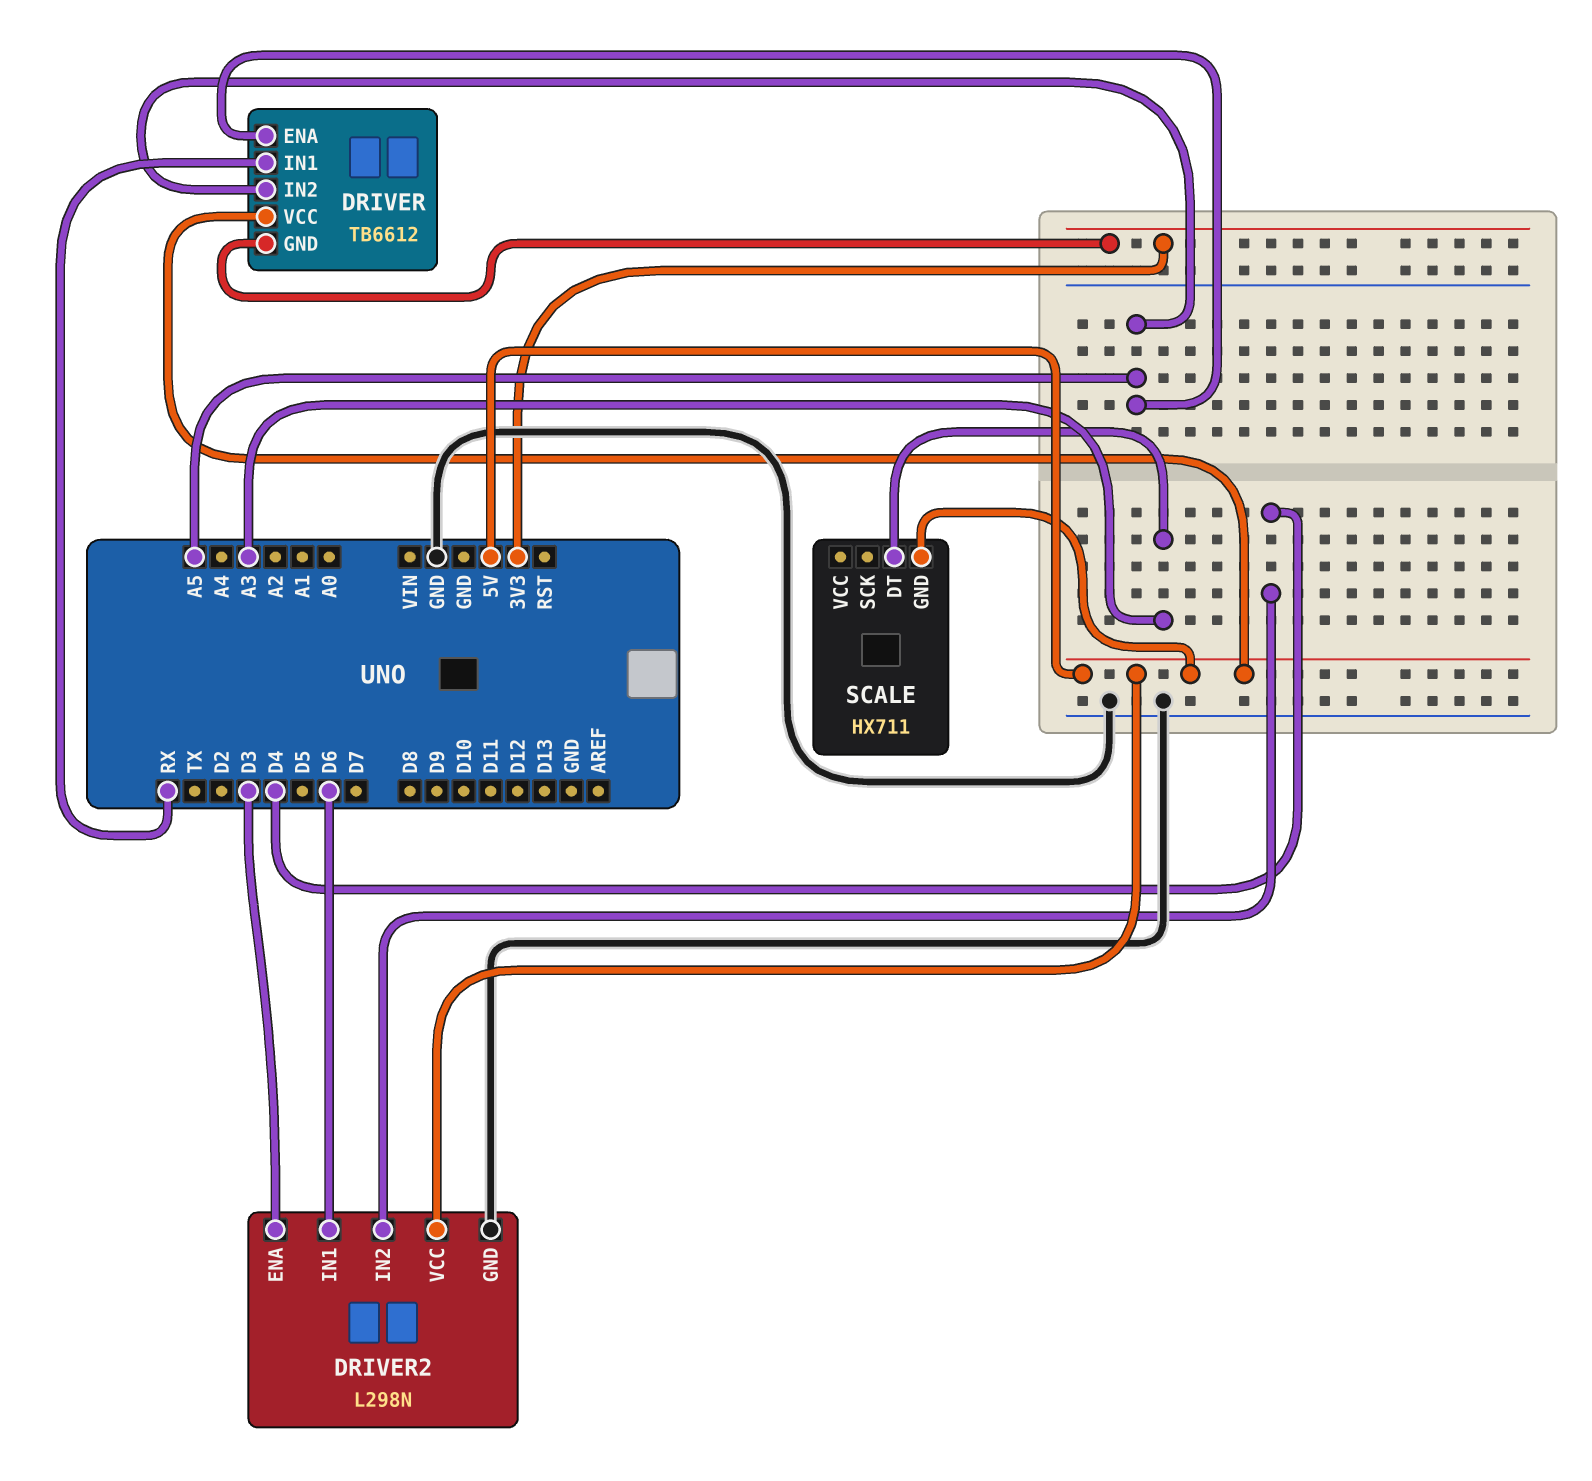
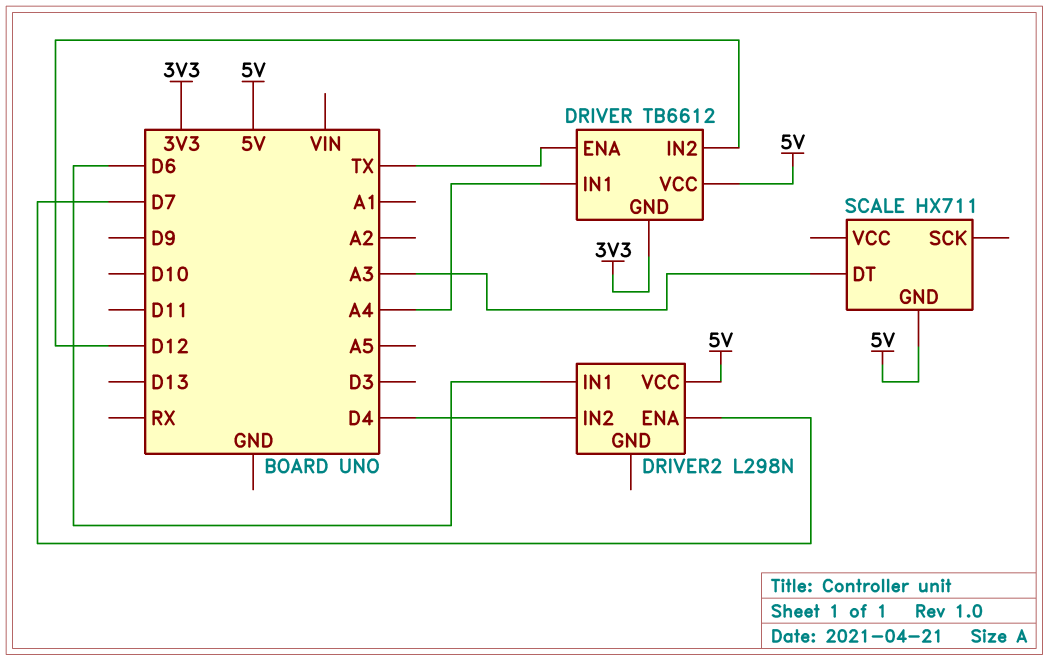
DRIVER pin ENA: A5 -> TX
DRIVER pin IN1: RX -> A4
DRIVER pin IN2: A5 -> D12
DRIVER2 pin ENA: D3 -> D7
DRIVER2 pin GND: GND -> none

